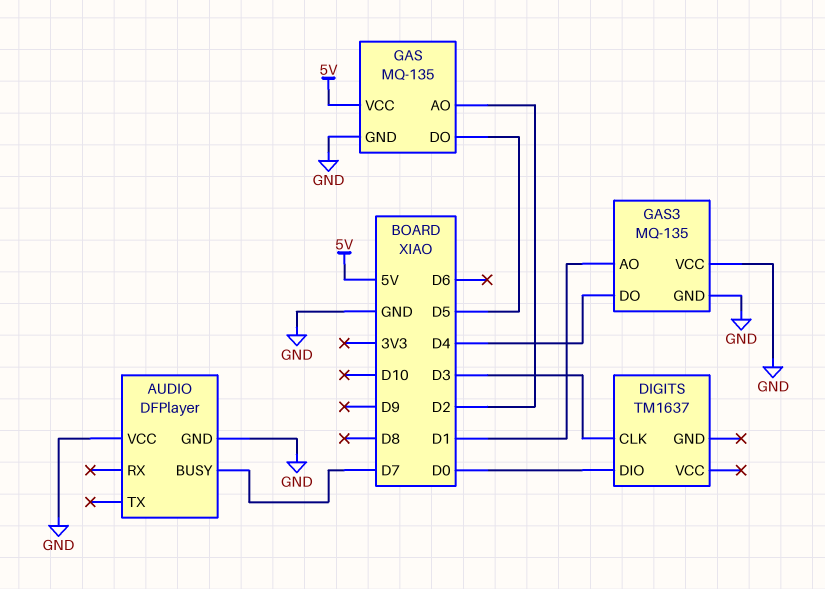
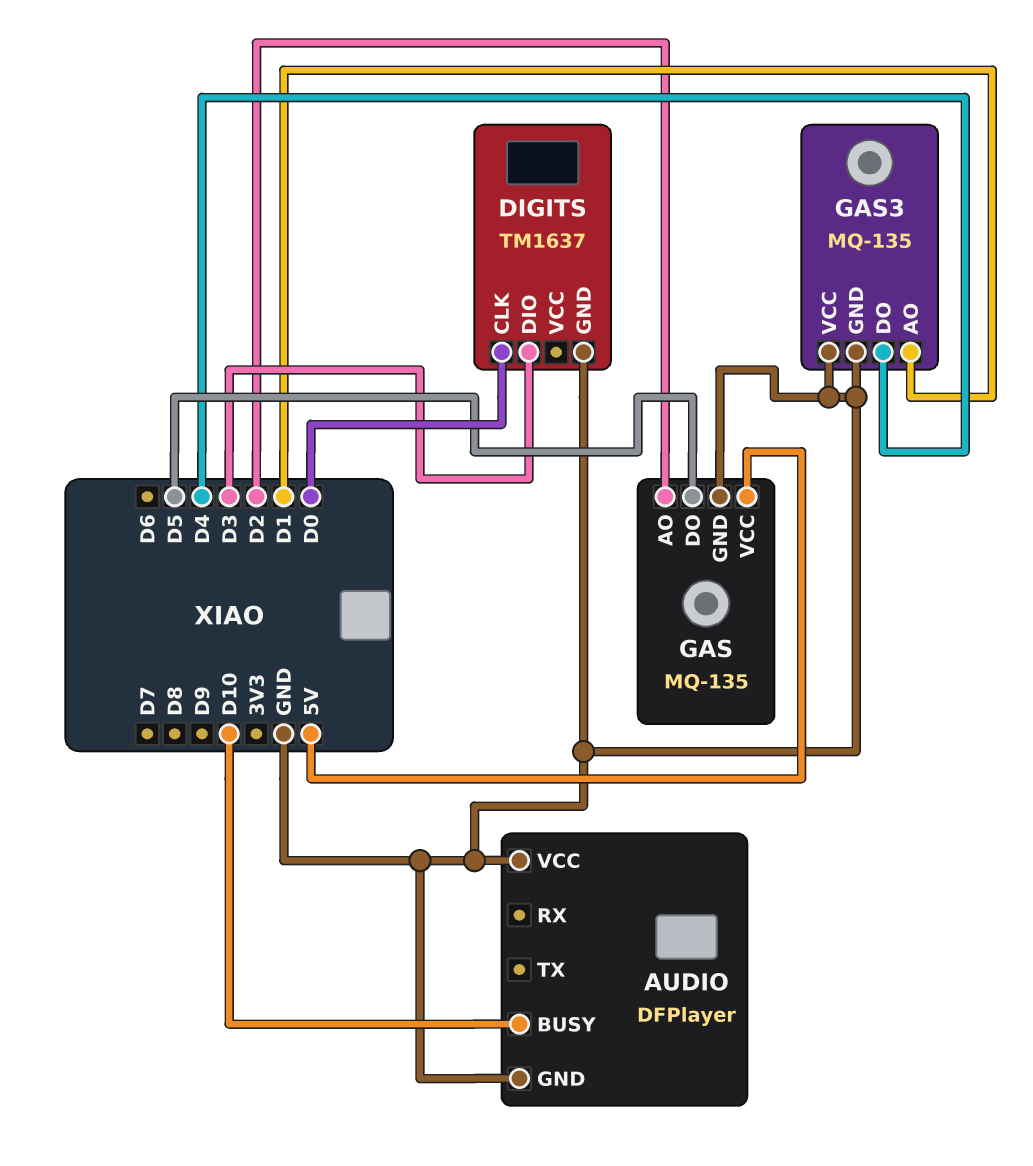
AUDIO pin BUSY: D7 -> D10
DIGITS pin CLK: D3 -> D0
DIGITS pin DIO: D0 -> D3
DIGITS pin GND: none -> GND

